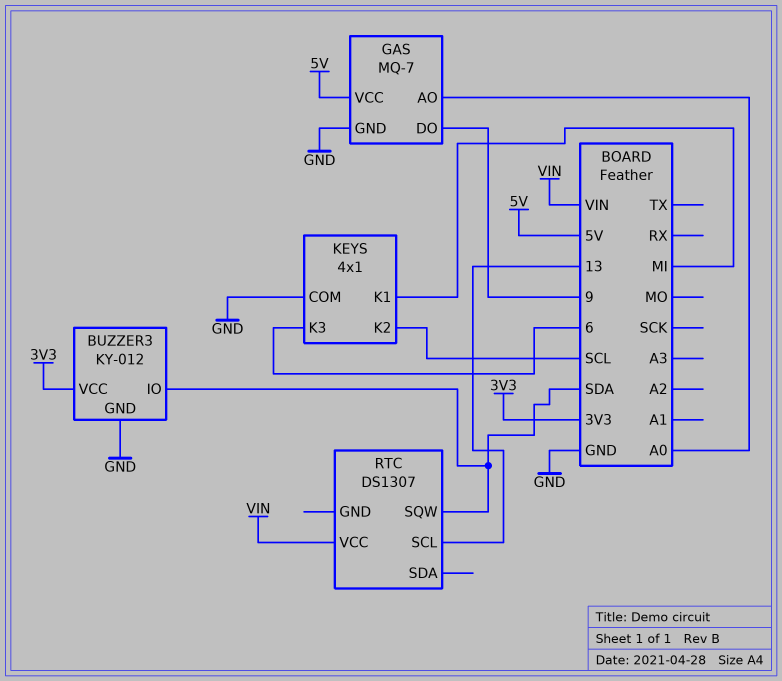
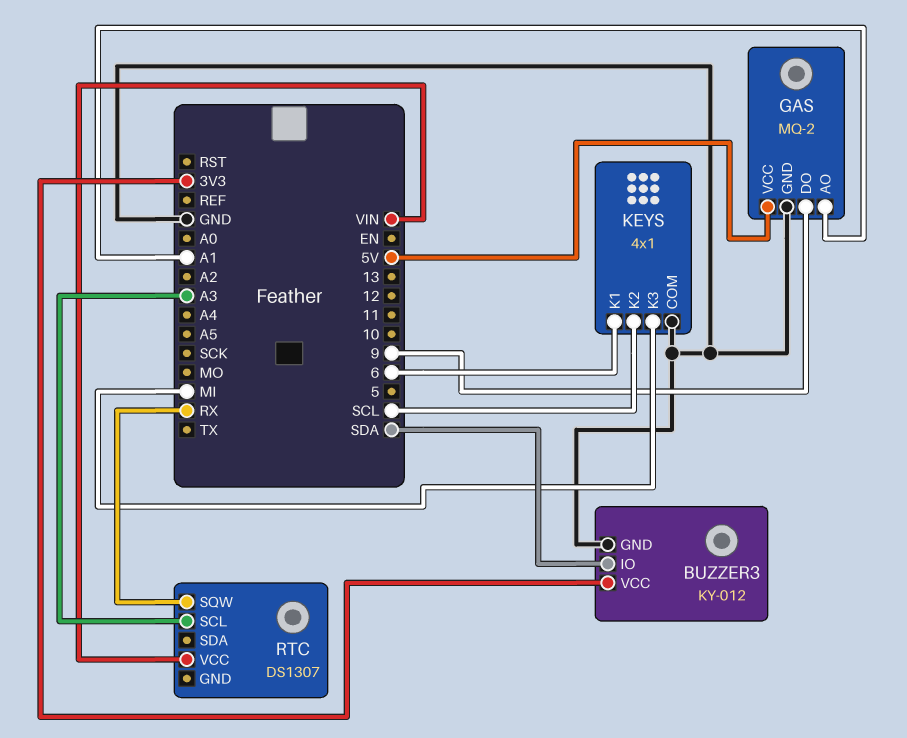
GAS: MQ-7 -> MQ-2
GAS pin AO: A0 -> A1
KEYS pin K1: MI -> 6
KEYS pin K3: 6 -> MI
RTC pin SCL: 13 -> A3
RTC pin SQW: SDA -> RX

